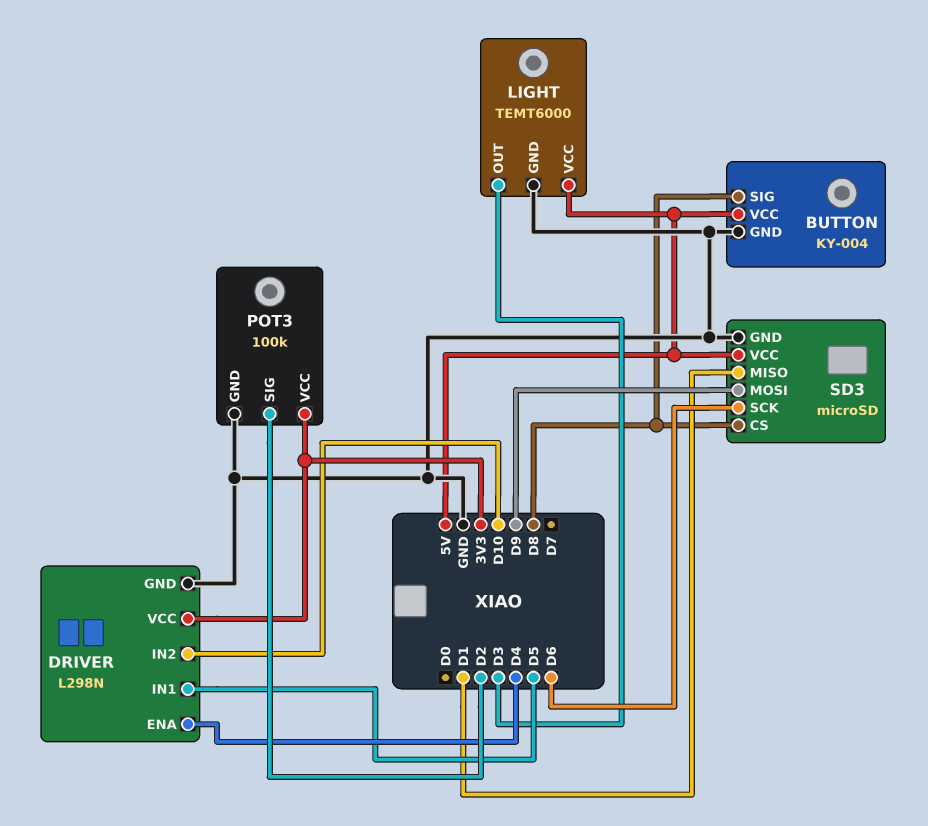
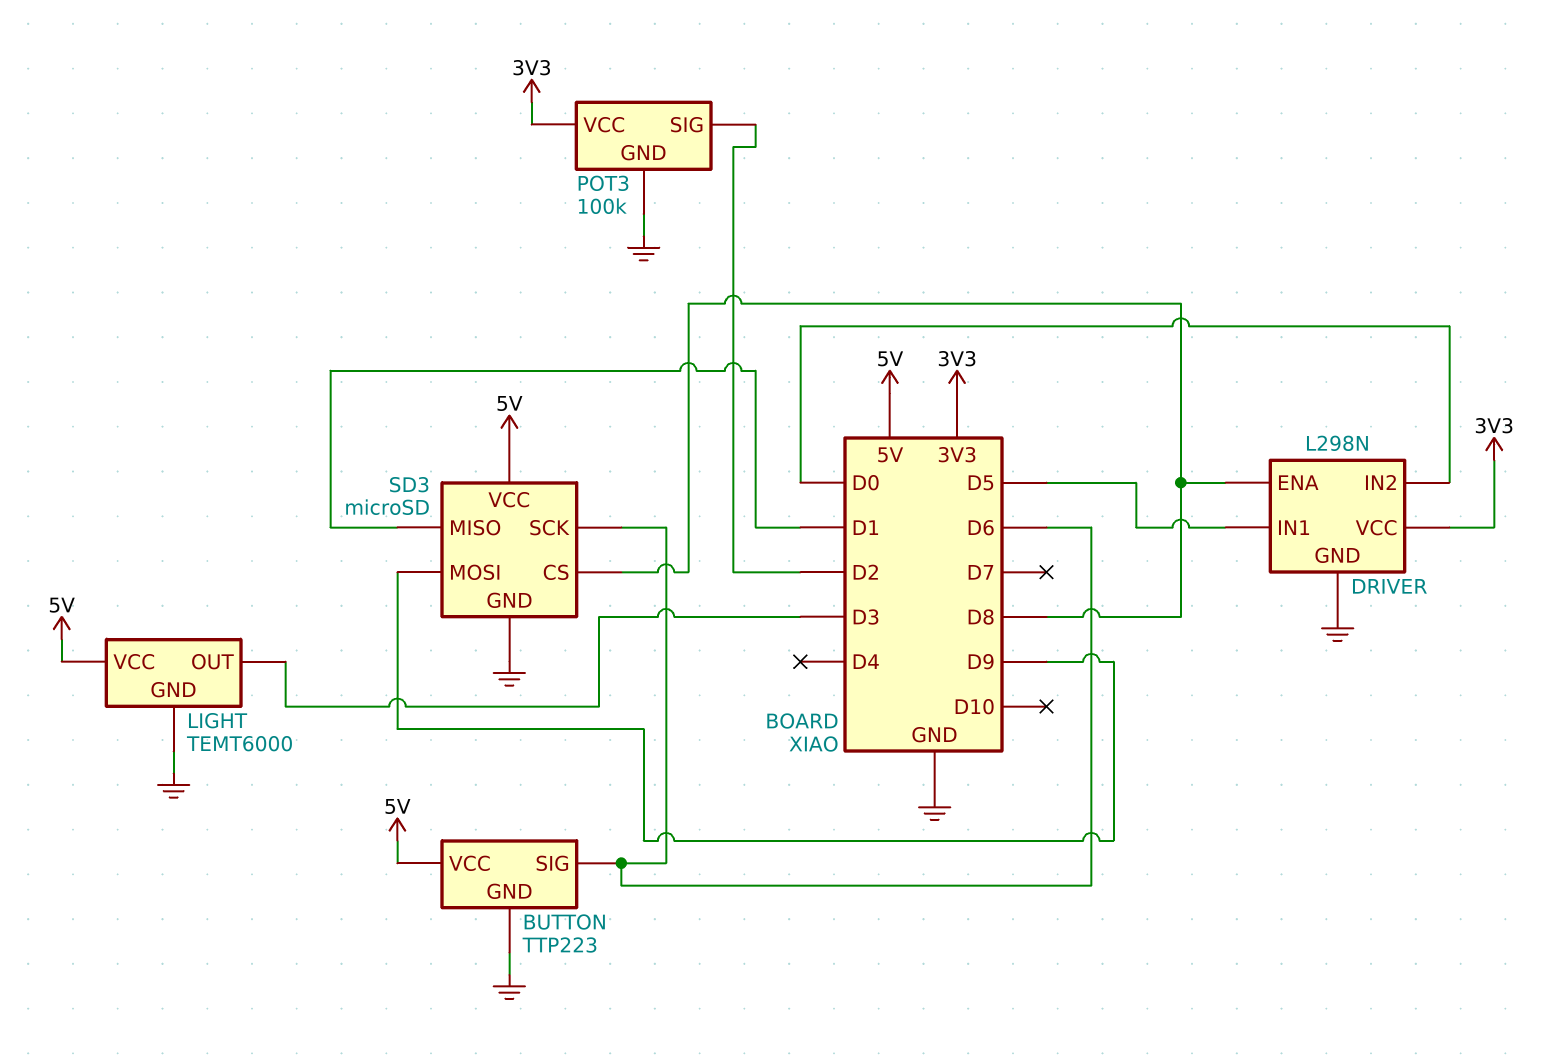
BUTTON: KY-004 -> TTP223
BUTTON pin SIG: D8 -> D6
DRIVER pin ENA: D4 -> D8
DRIVER pin IN2: D10 -> D0

